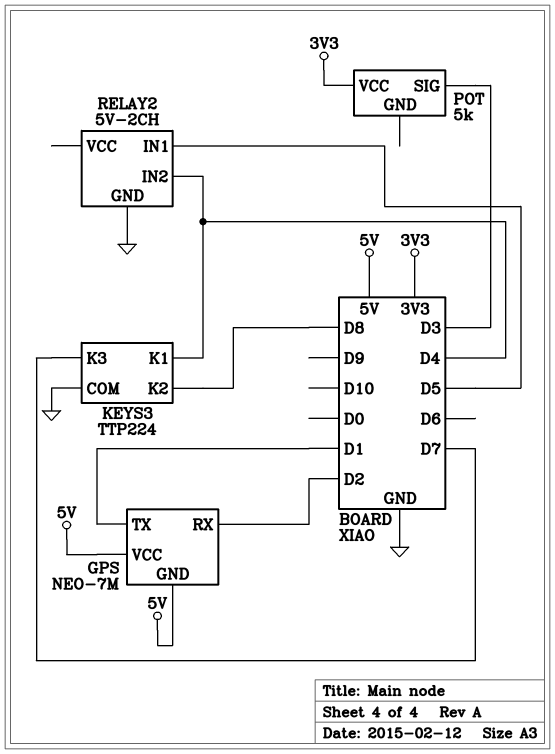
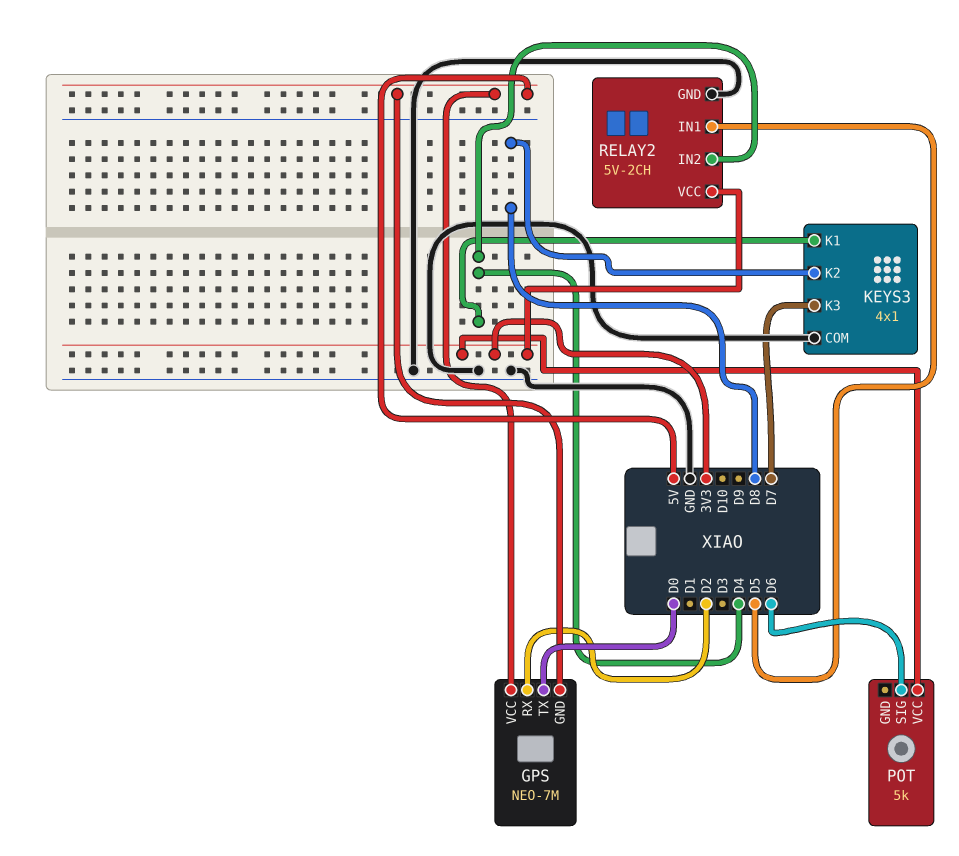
GPS pin TX: D1 -> D0
KEYS3: TTP224 -> 4x1
POT pin SIG: D3 -> D6
RELAY2 pin VCC: none -> 3V3

